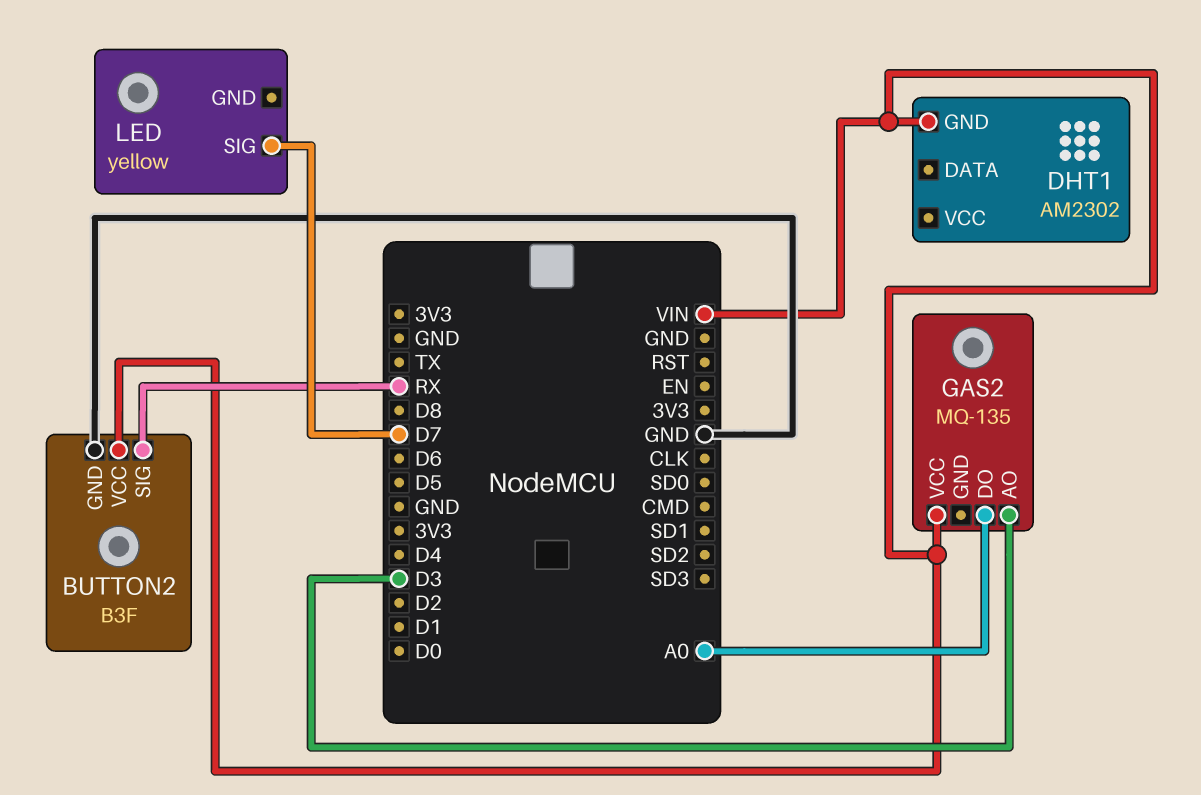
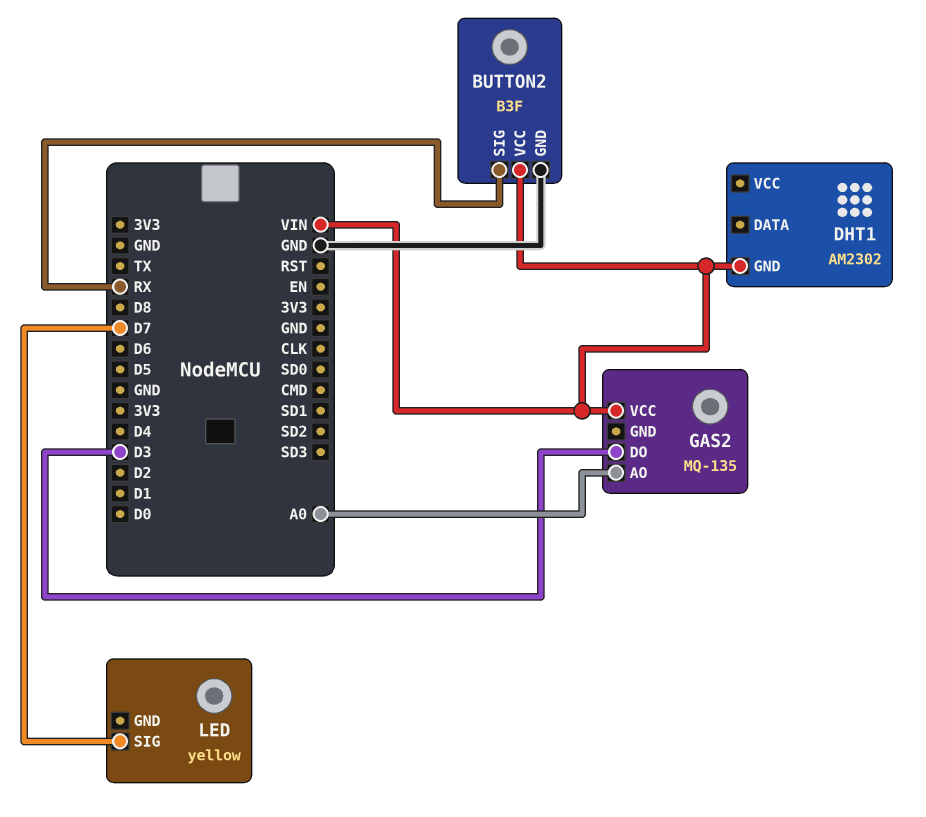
GAS2 pin AO: D3 -> A0
GAS2 pin DO: A0 -> D3

